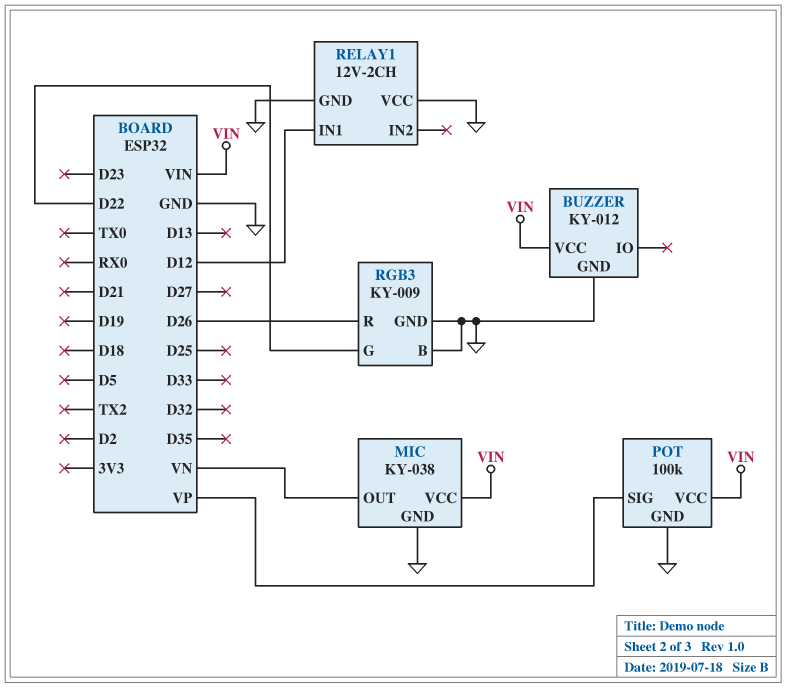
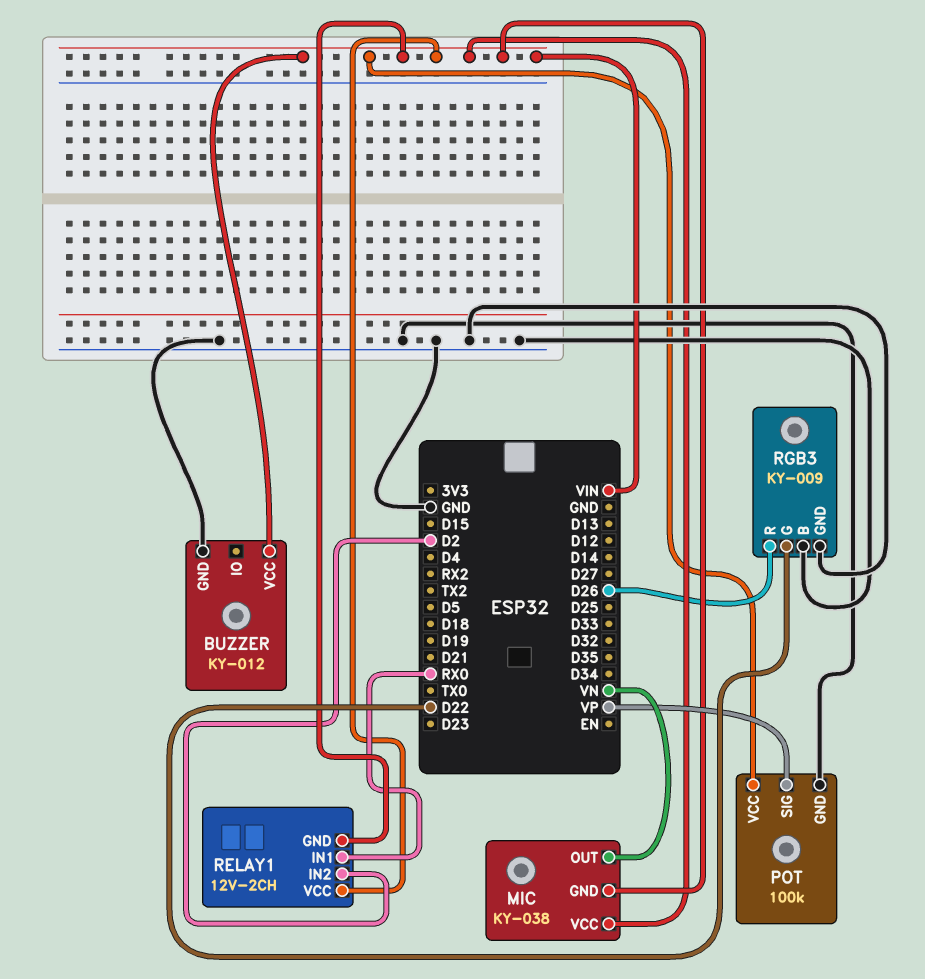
MIC pin GND: GND -> VIN
RELAY1 pin GND: GND -> VIN
RELAY1 pin IN1: D12 -> RX0
RELAY1 pin IN2: none -> D2
RELAY1 pin VCC: GND -> VIN

